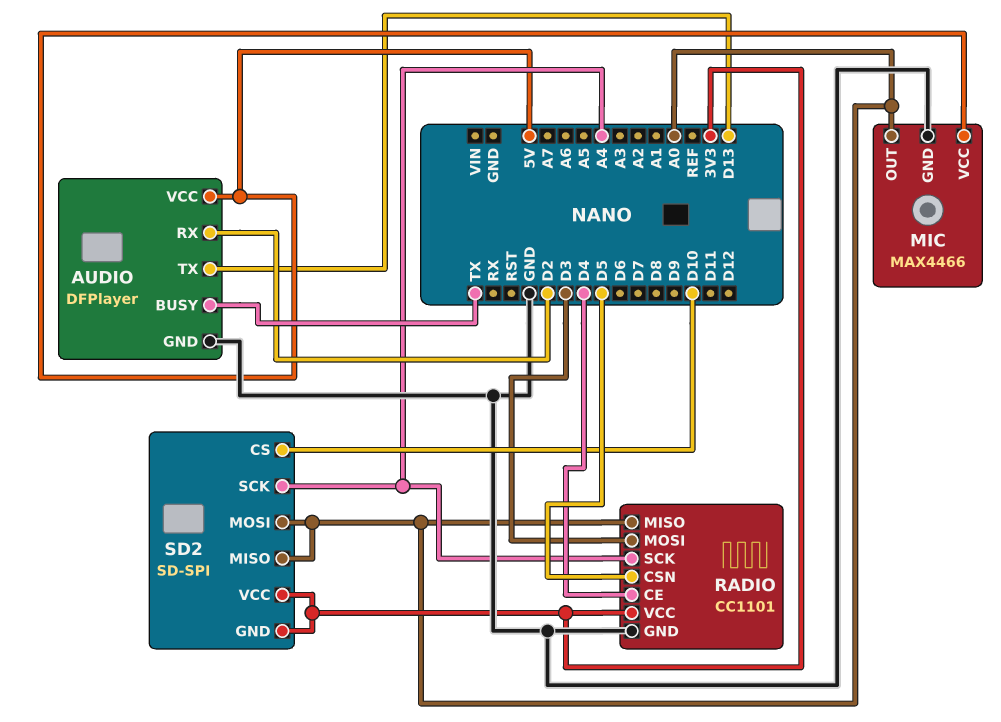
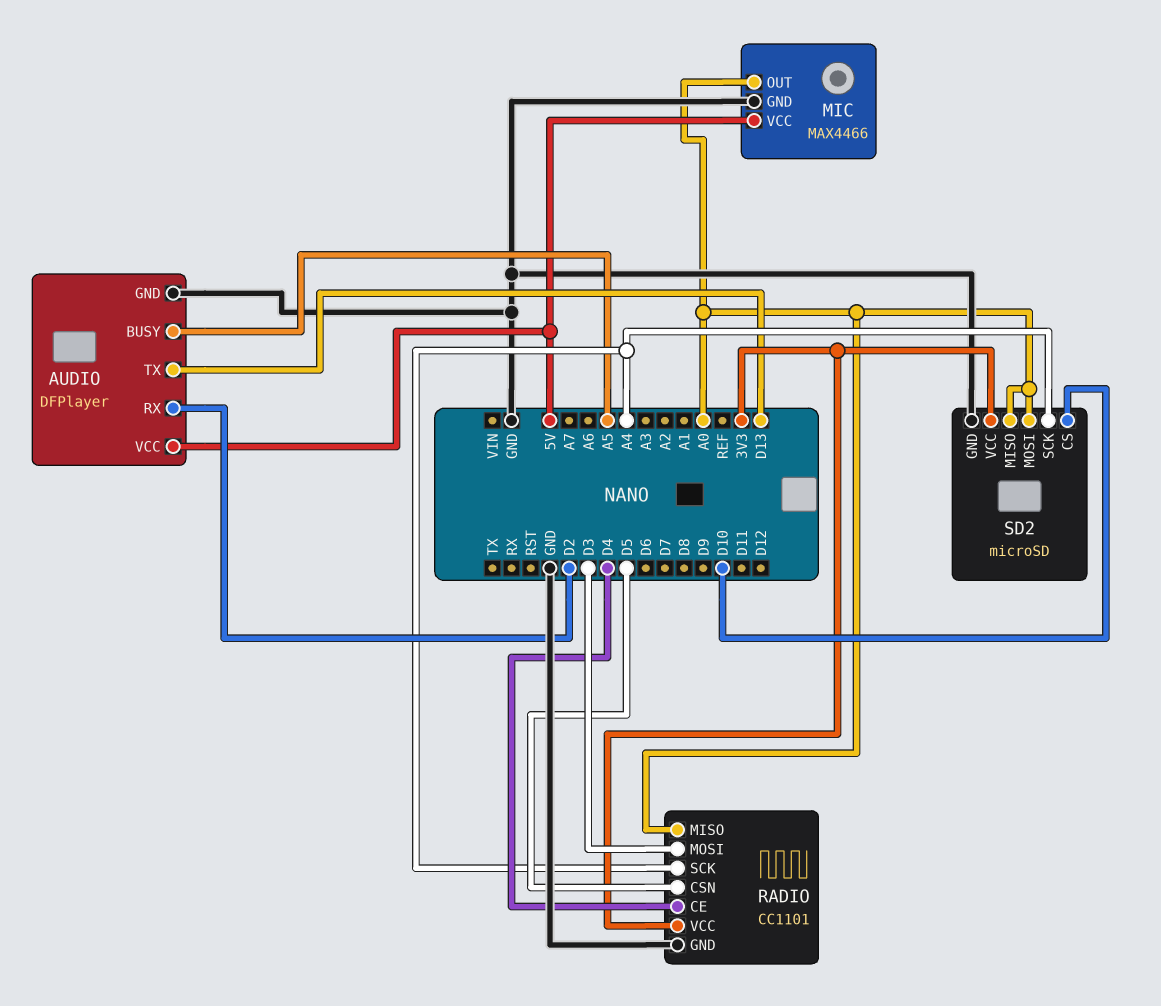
AUDIO pin BUSY: TX -> A5
SD2: SD-SPI -> microSD
SD2 pin GND: 3V3 -> GND

